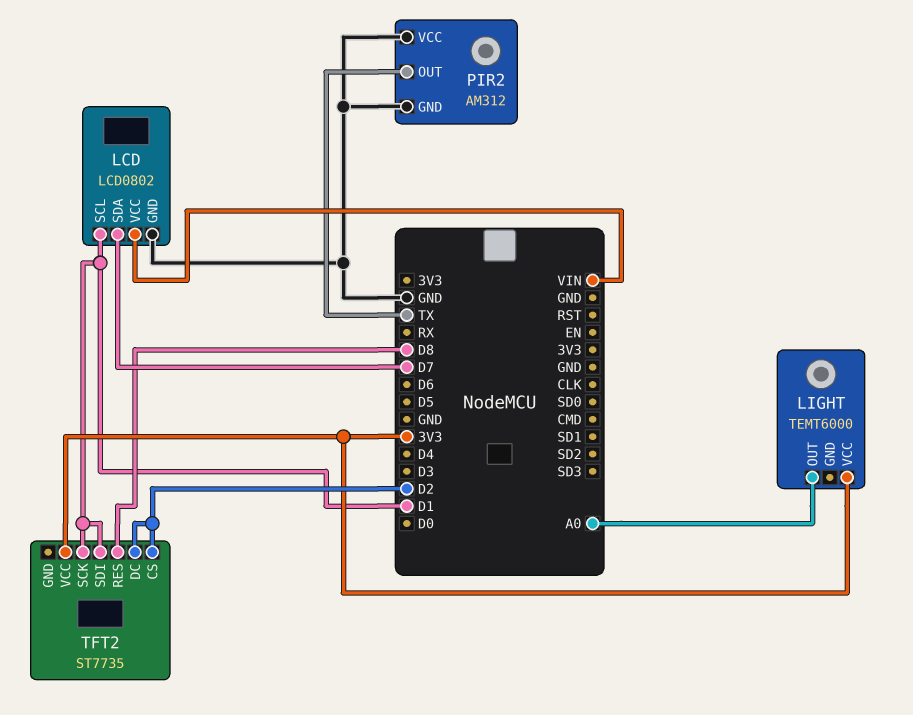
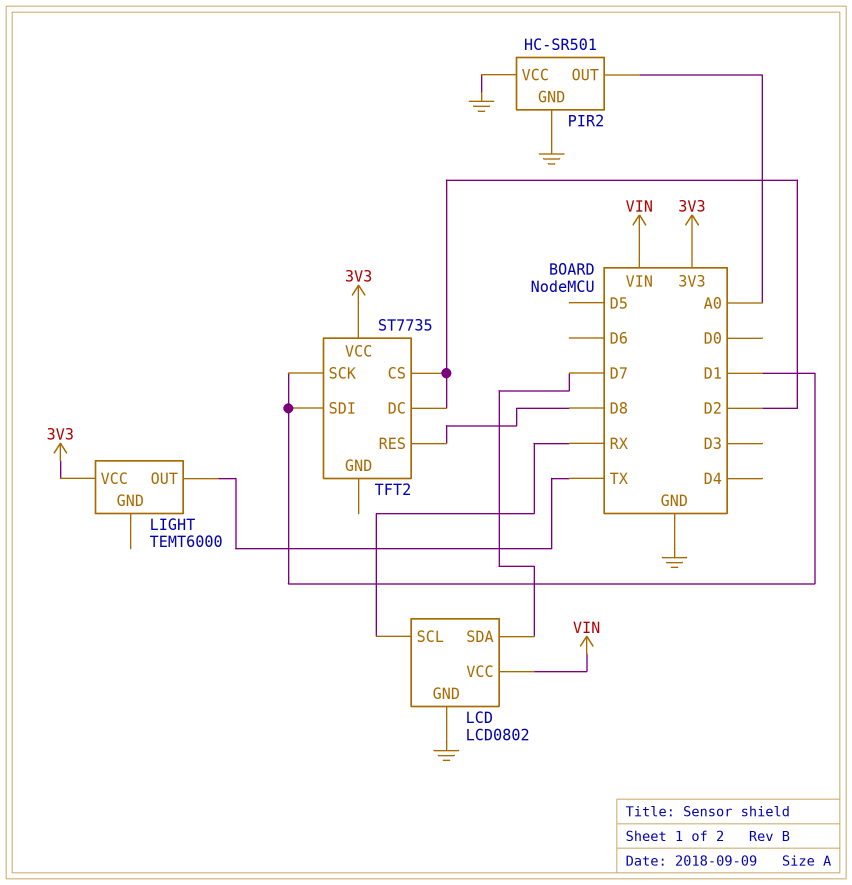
LCD pin SCL: D1 -> RX
LIGHT pin OUT: A0 -> TX
PIR2: AM312 -> HC-SR501
PIR2 pin OUT: TX -> A0

